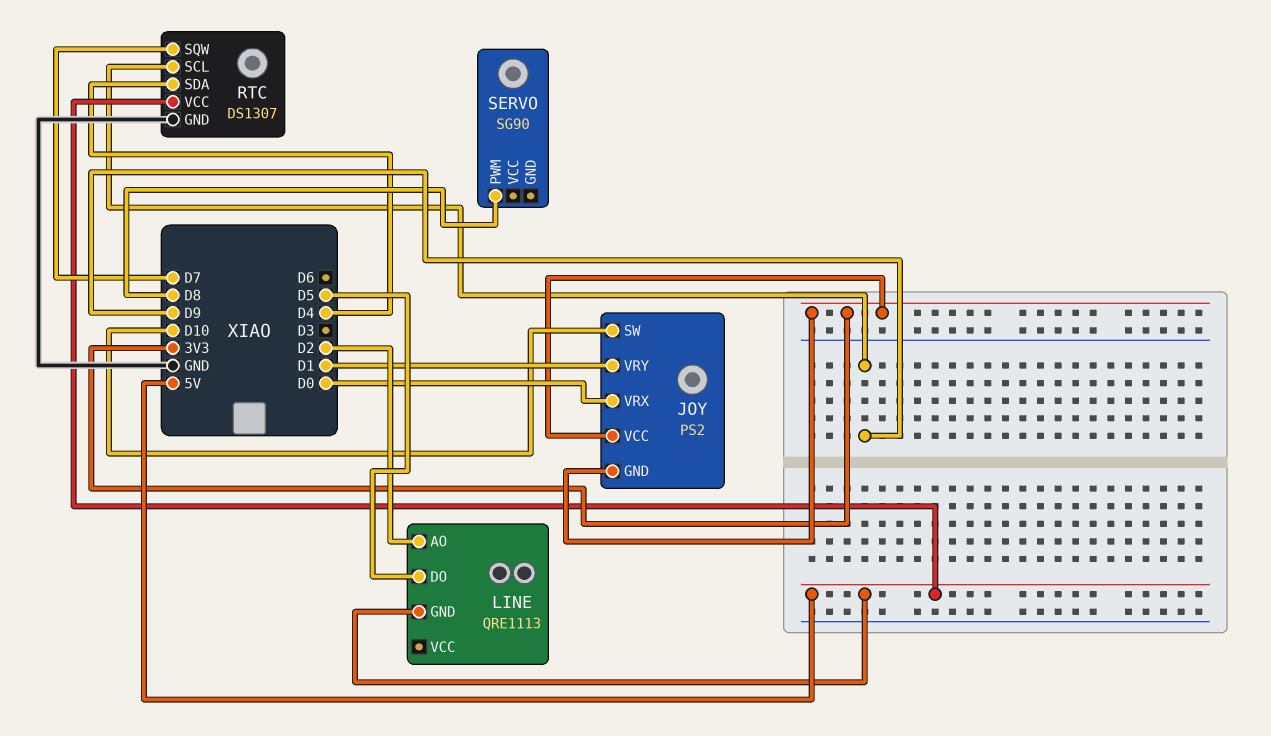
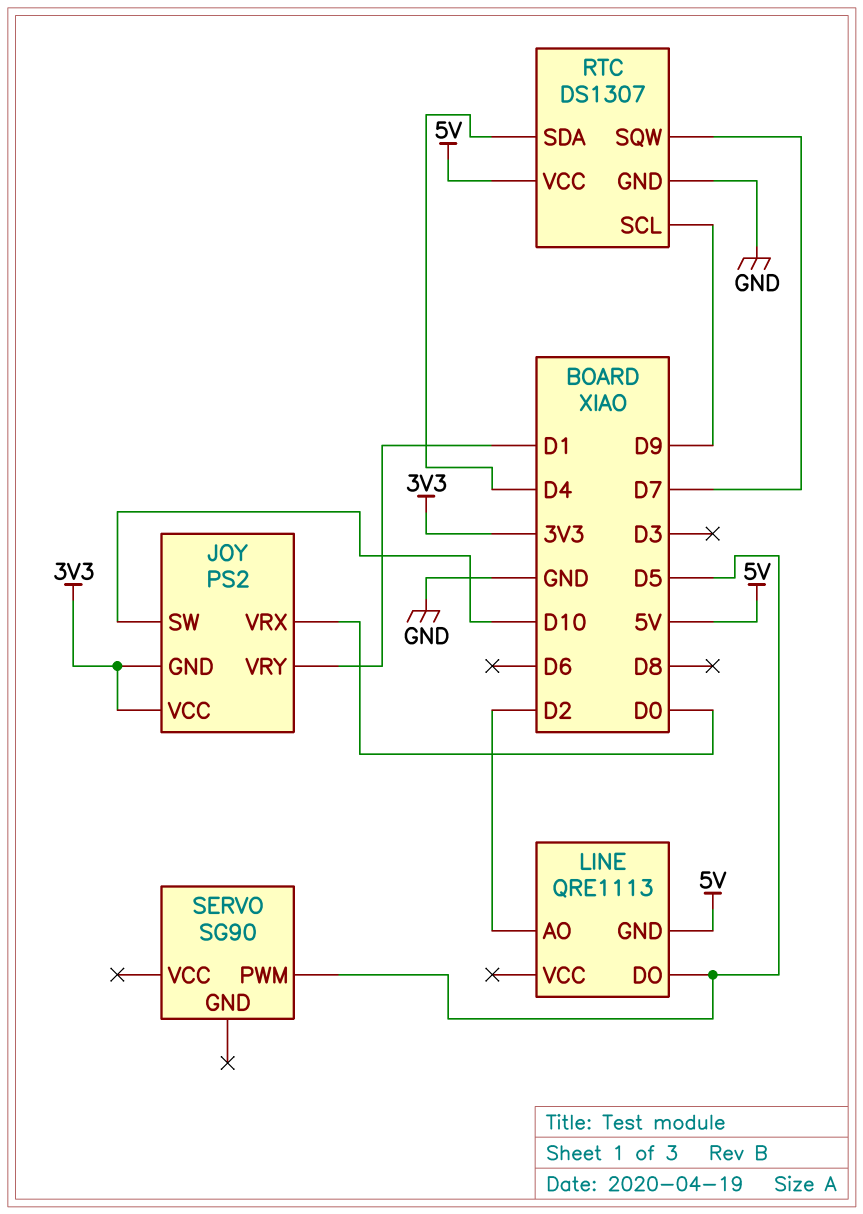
SERVO pin PWM: D8 -> D5

